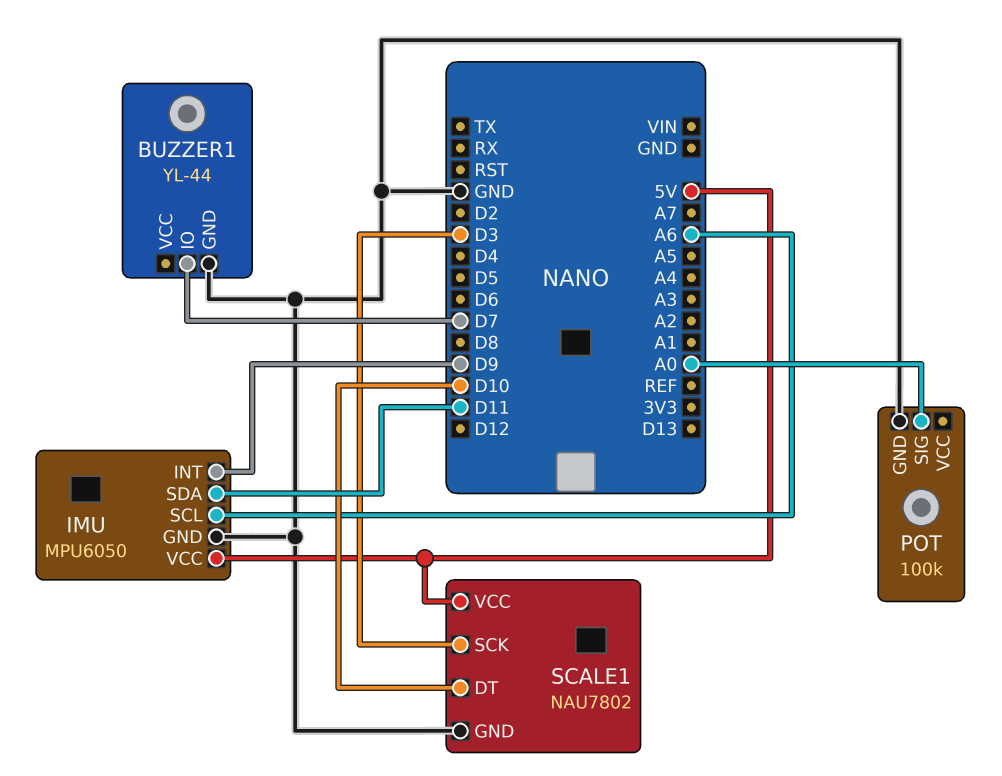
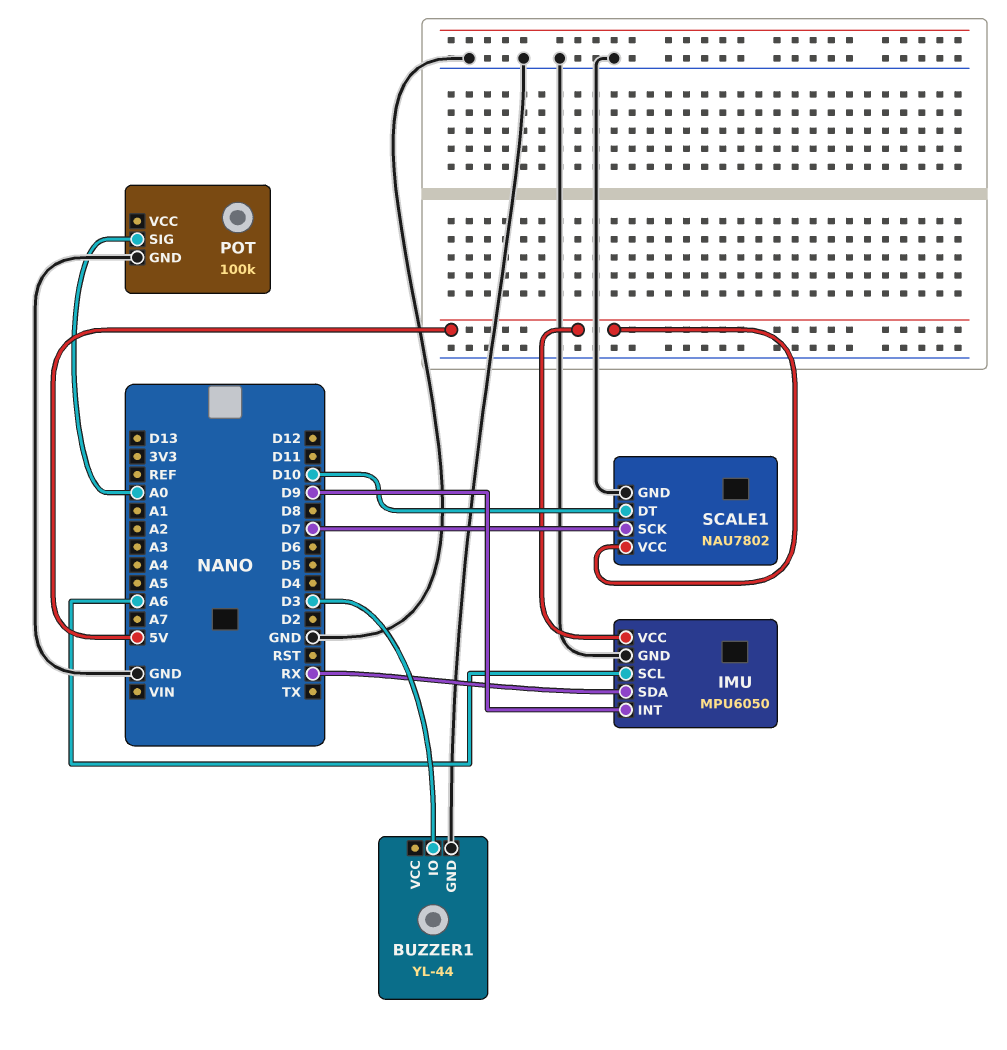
BUZZER1 pin IO: D7 -> D3
IMU pin SDA: D11 -> RX
SCALE1 pin SCK: D3 -> D7

